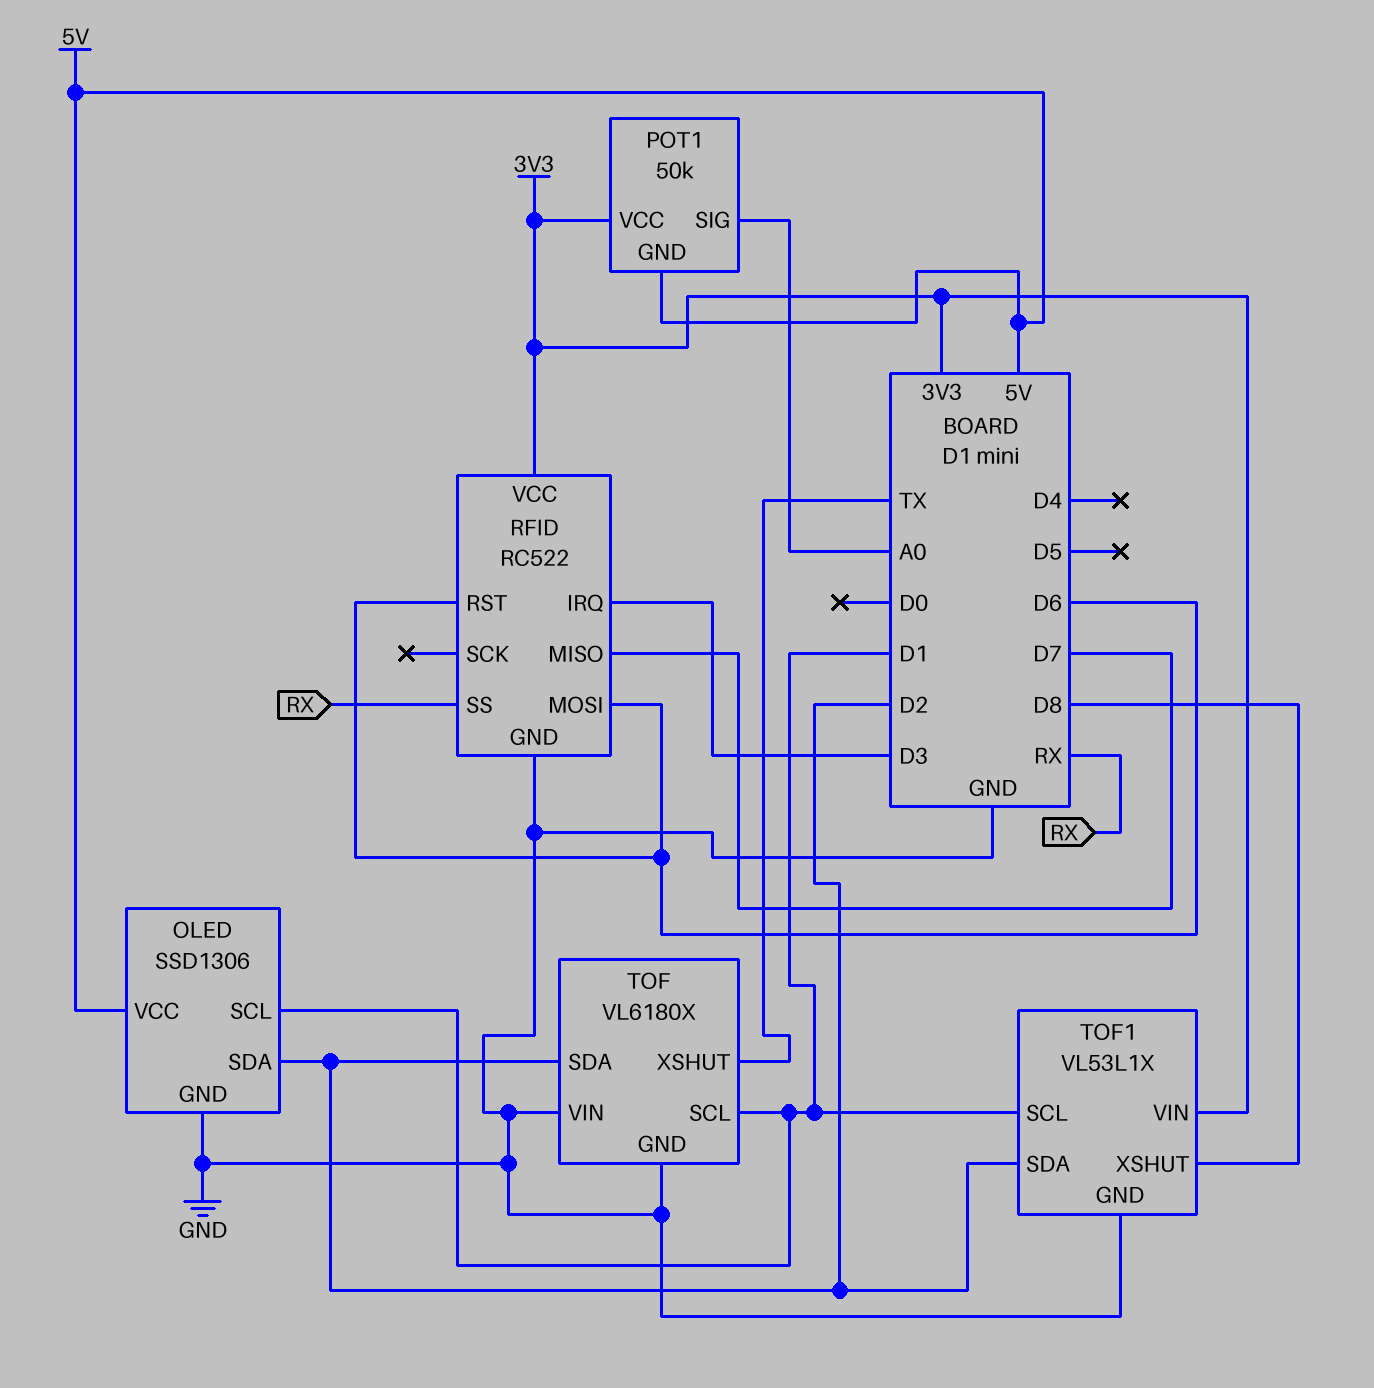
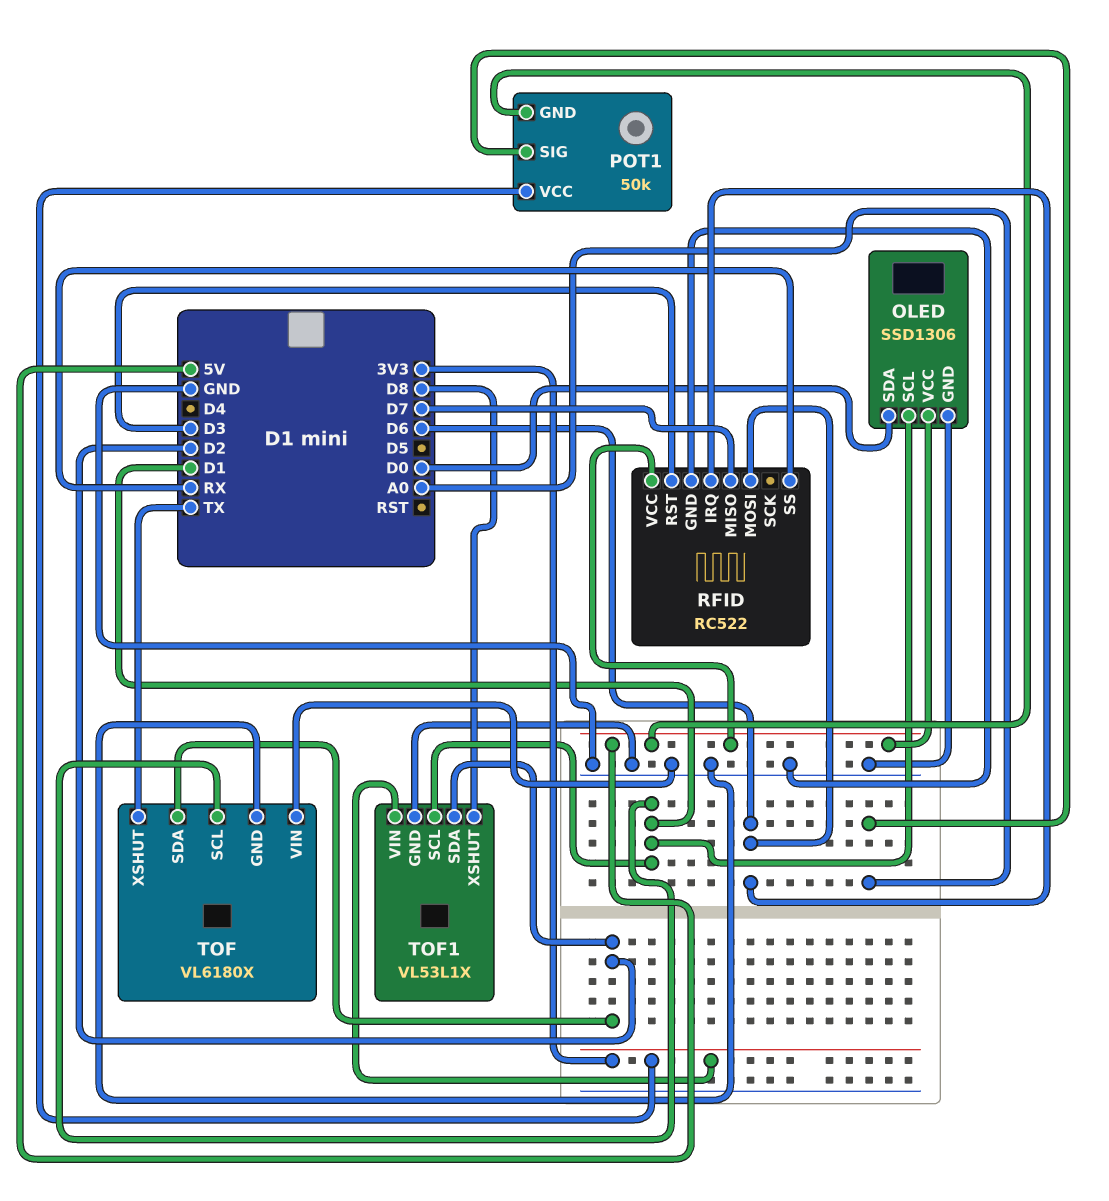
OLED pin SDA: D2 -> D0
RFID pin IRQ: D3 -> D6
RFID pin RST: D6 -> D3
RFID pin VCC: 3V3 -> 5V

